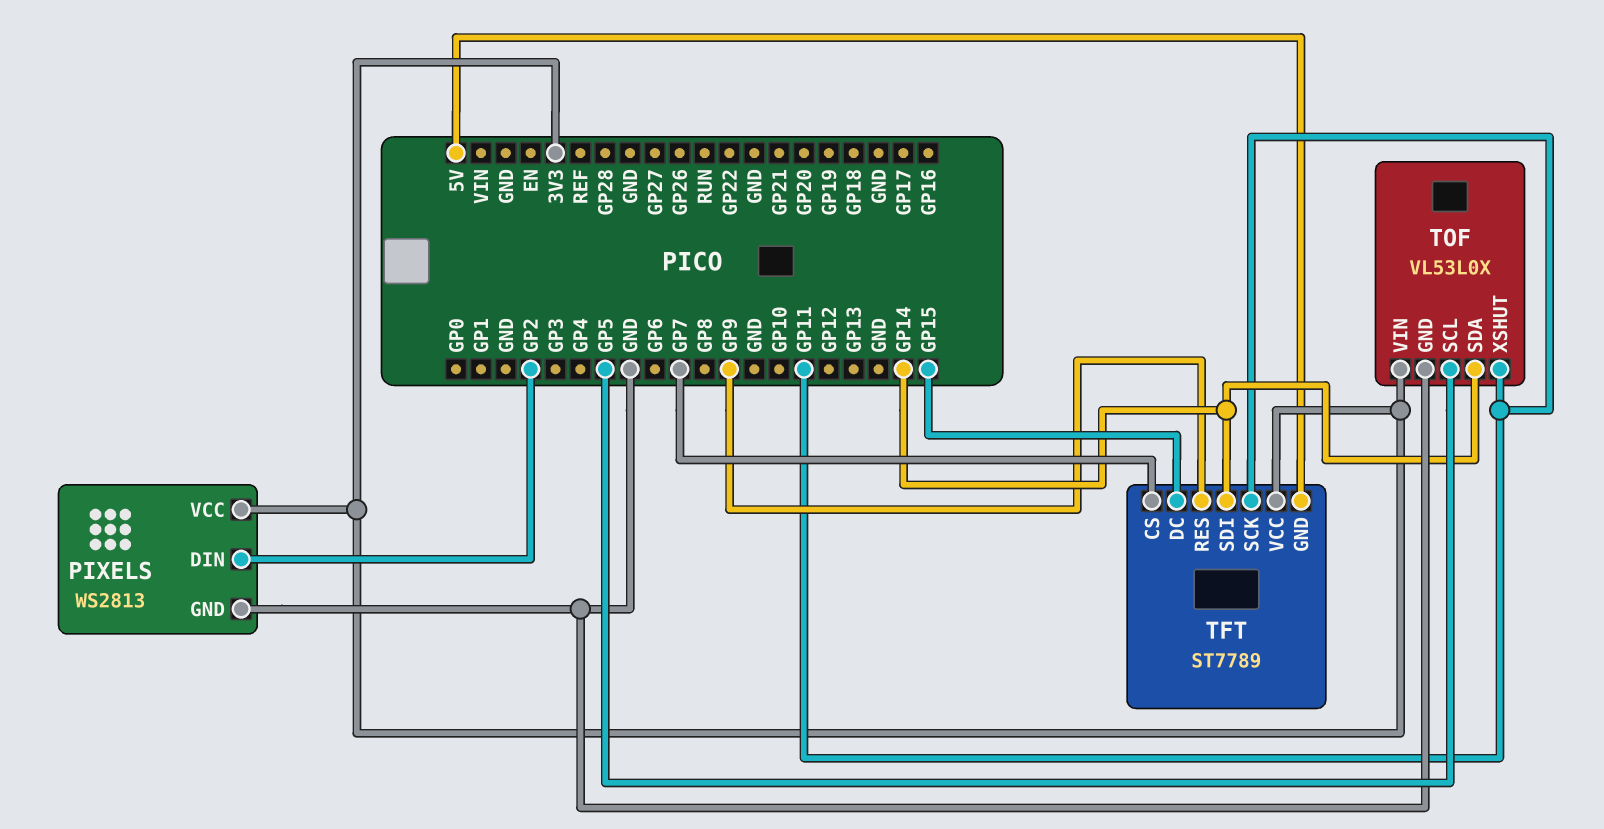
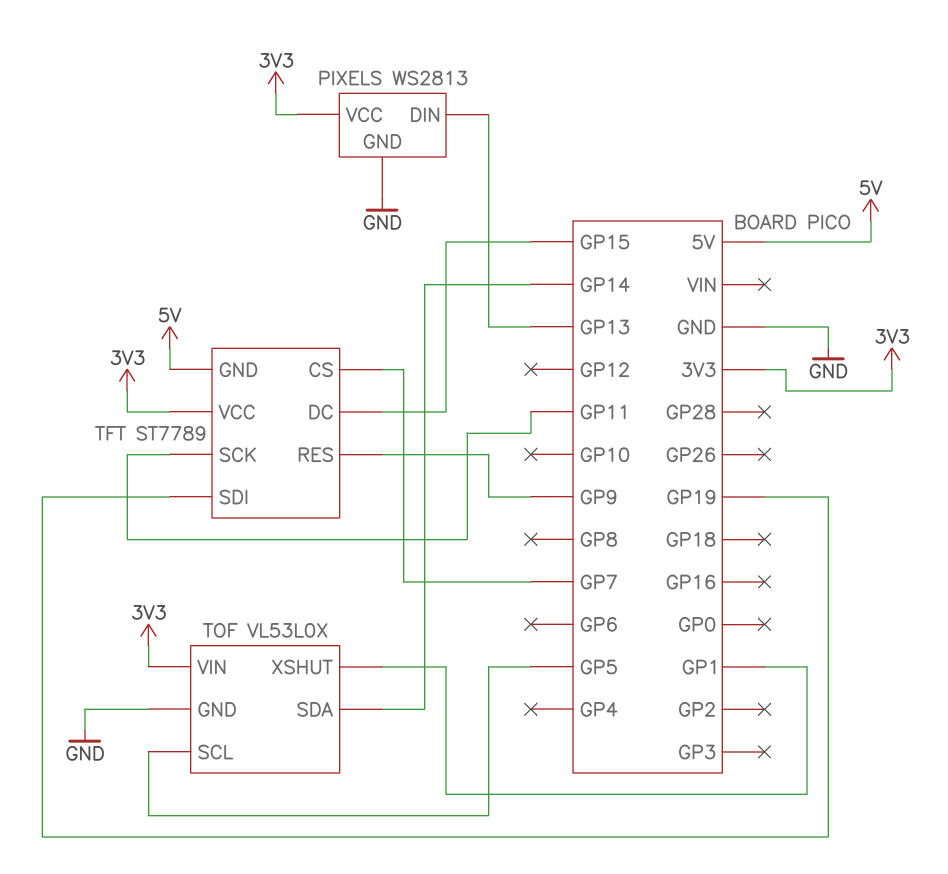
PIXELS pin DIN: GP2 -> GP13
TFT pin SDI: GP14 -> GP19
TOF pin XSHUT: GP11 -> GP1

